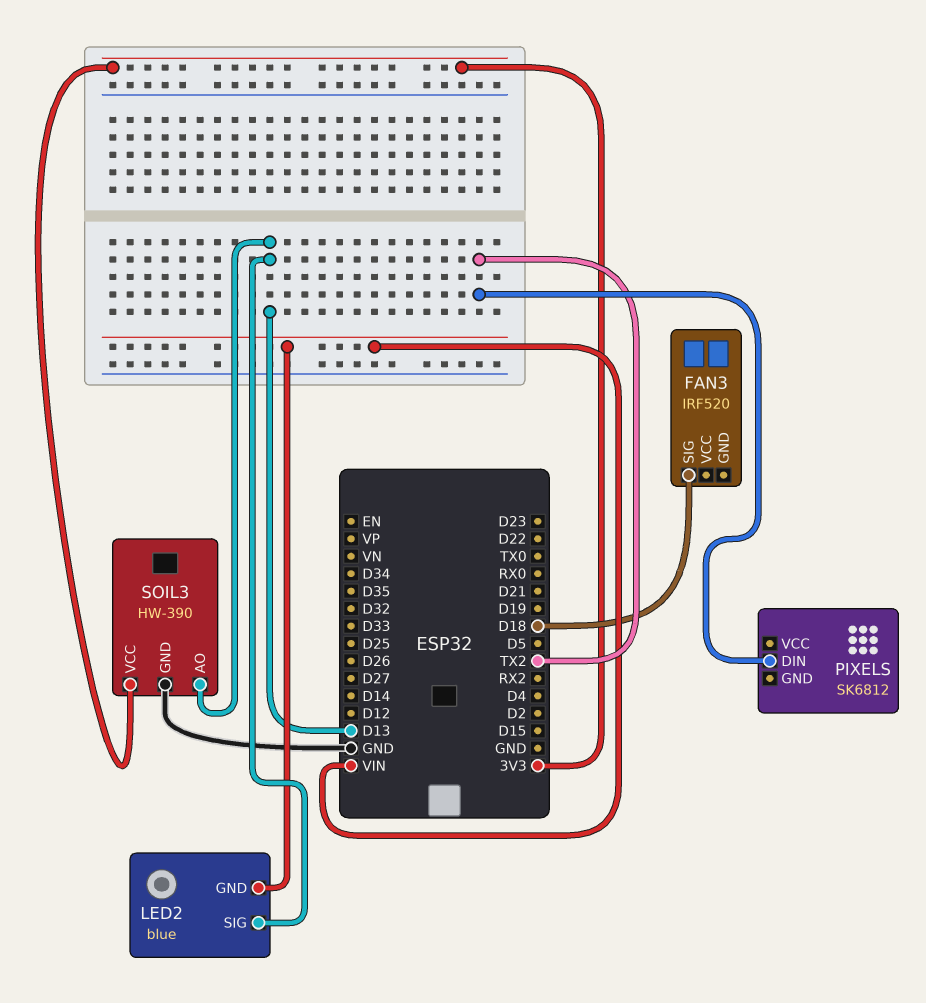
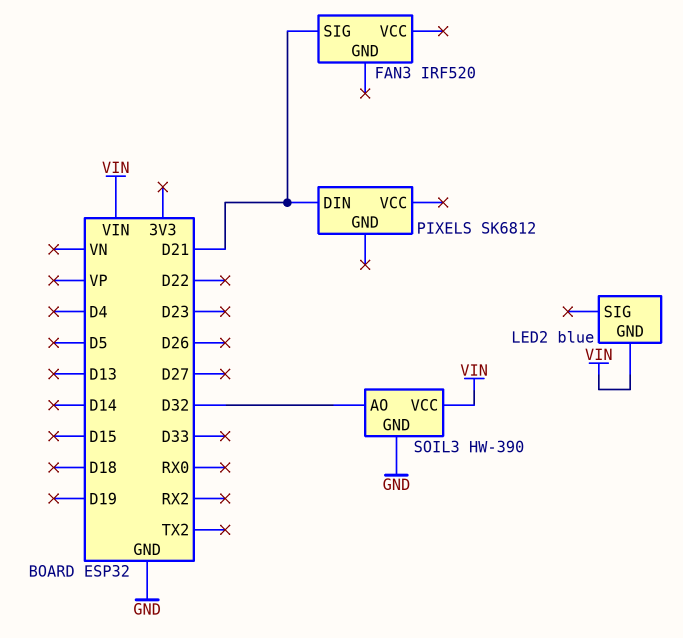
FAN3 pin SIG: D18 -> D21
LED2 pin SIG: D13 -> none
PIXELS pin DIN: TX2 -> D21
SOIL3 pin AO: D13 -> D32
SOIL3 pin VCC: 3V3 -> VIN

